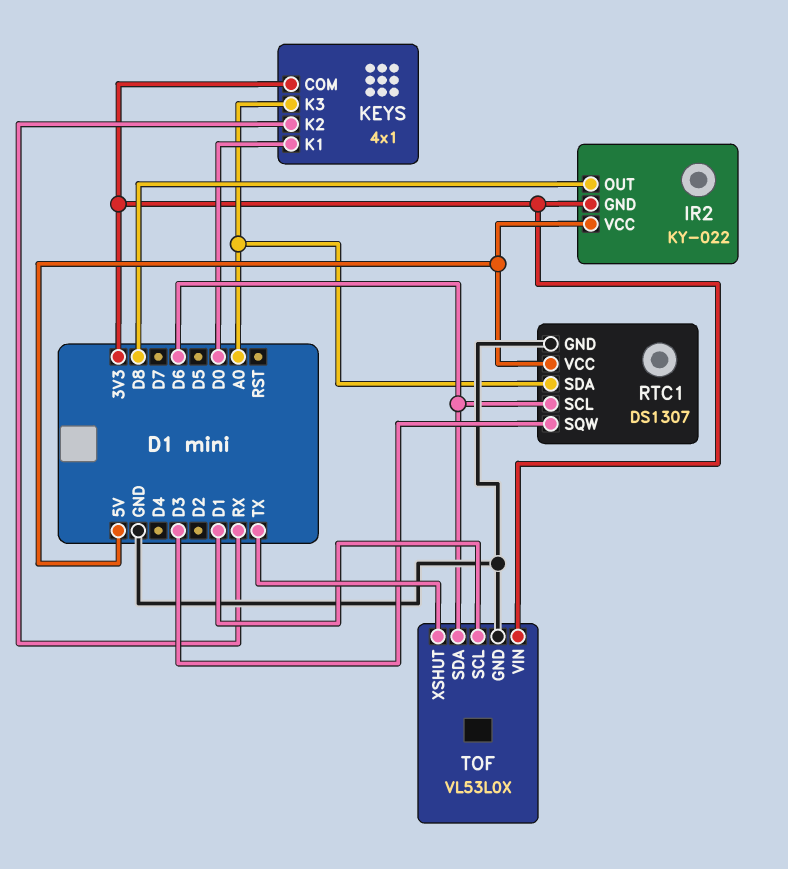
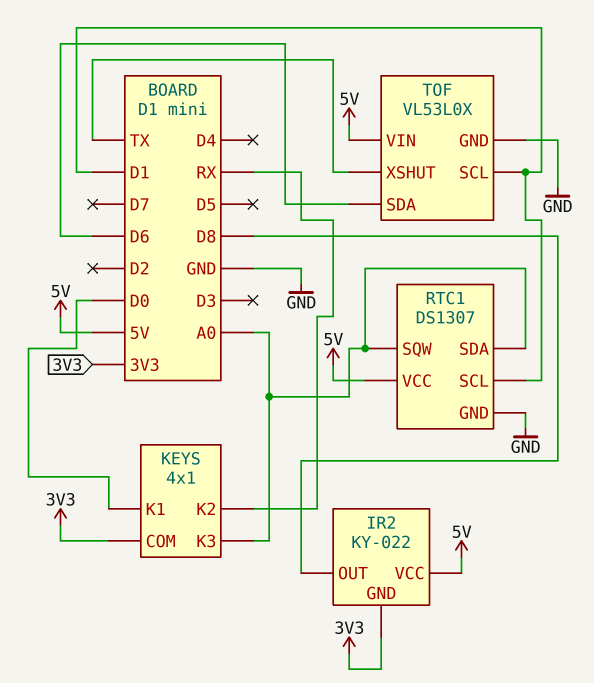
RTC1 pin SCL: D6 -> D1
RTC1 pin SQW: D3 -> A0
TOF pin VIN: 3V3 -> 5V

